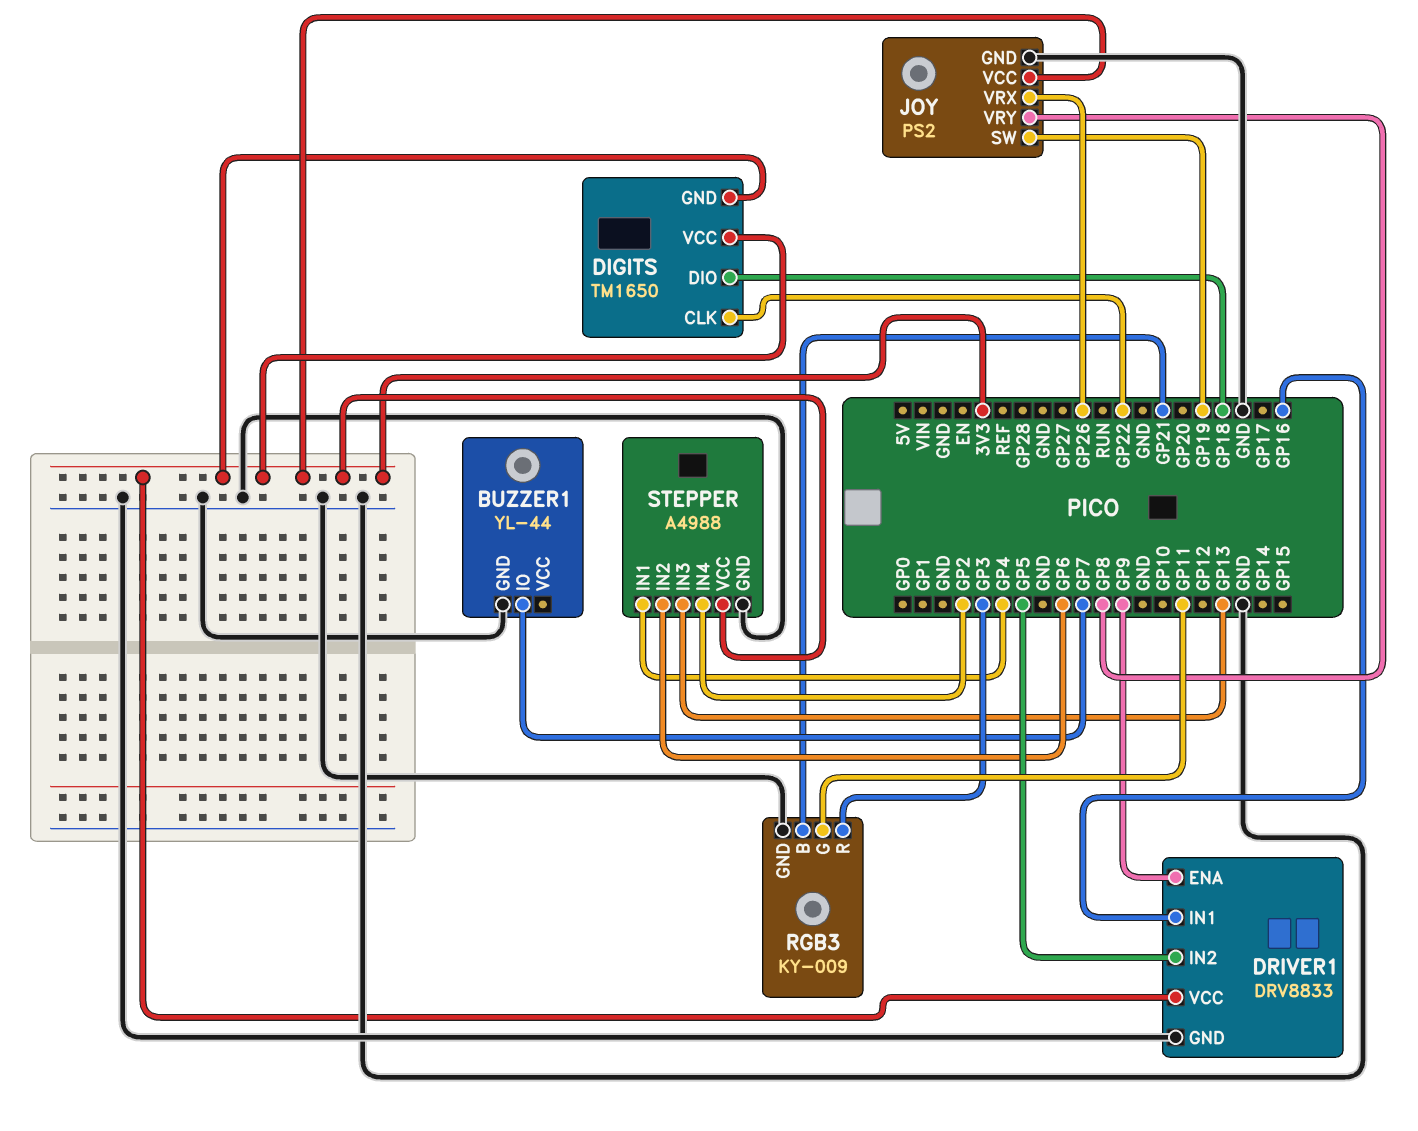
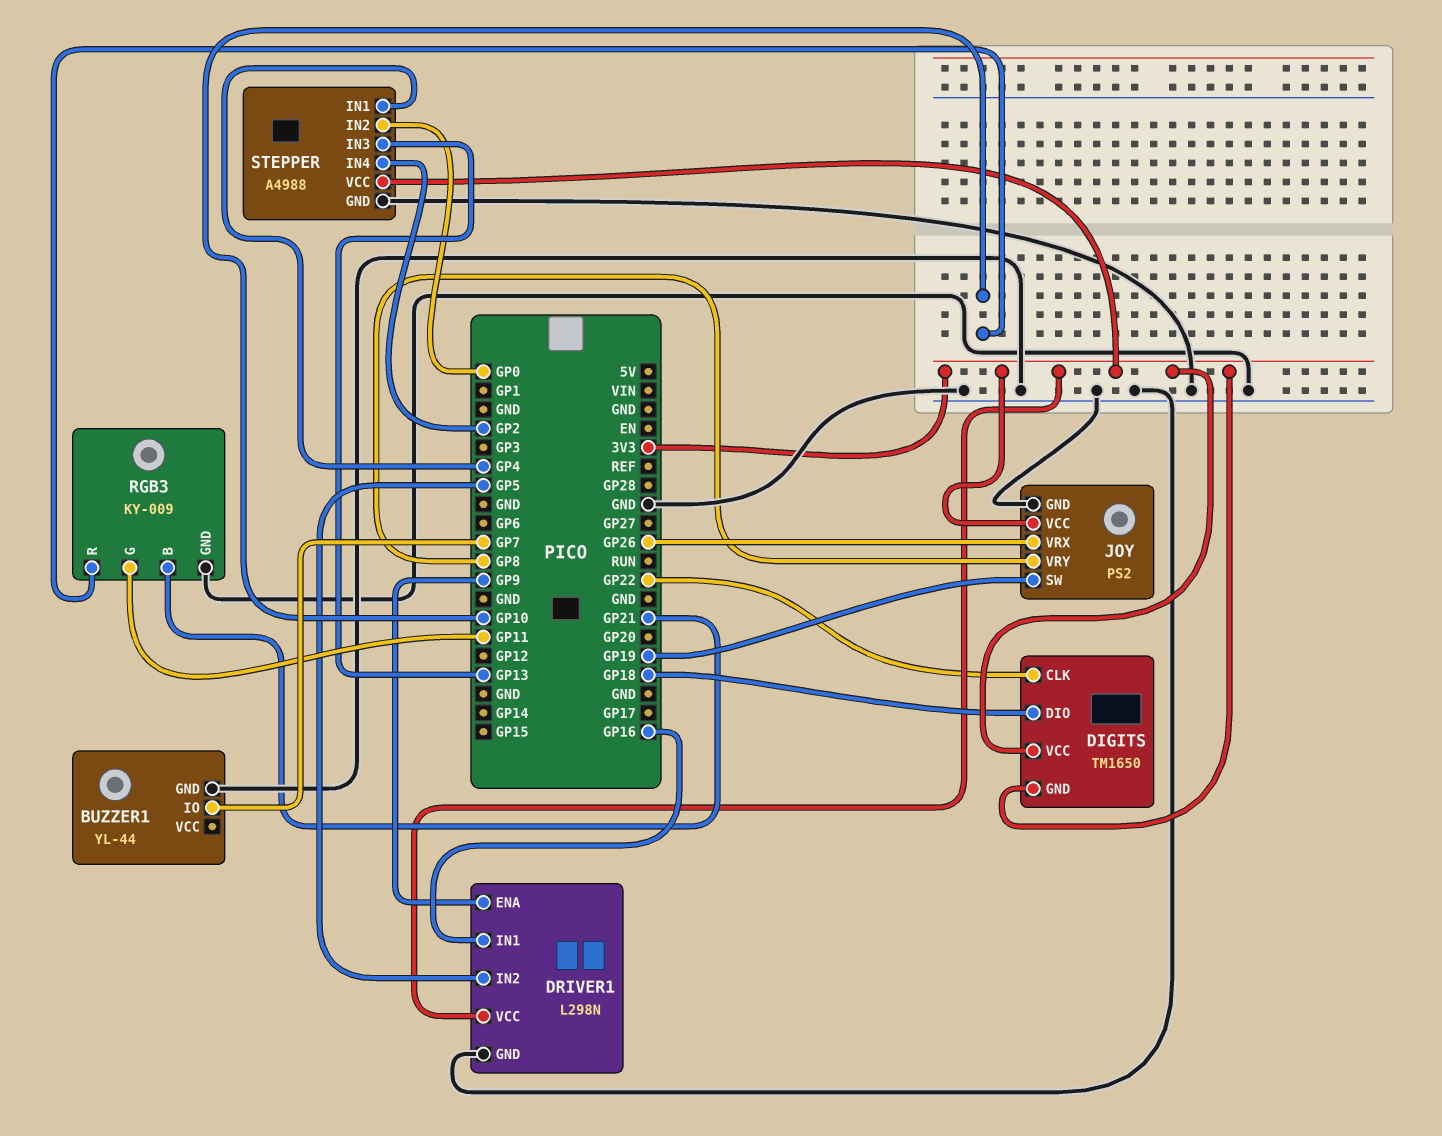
DRIVER1: DRV8833 -> L298N
RGB3 pin R: GP3 -> GP10
STEPPER pin IN2: GP6 -> GP0

